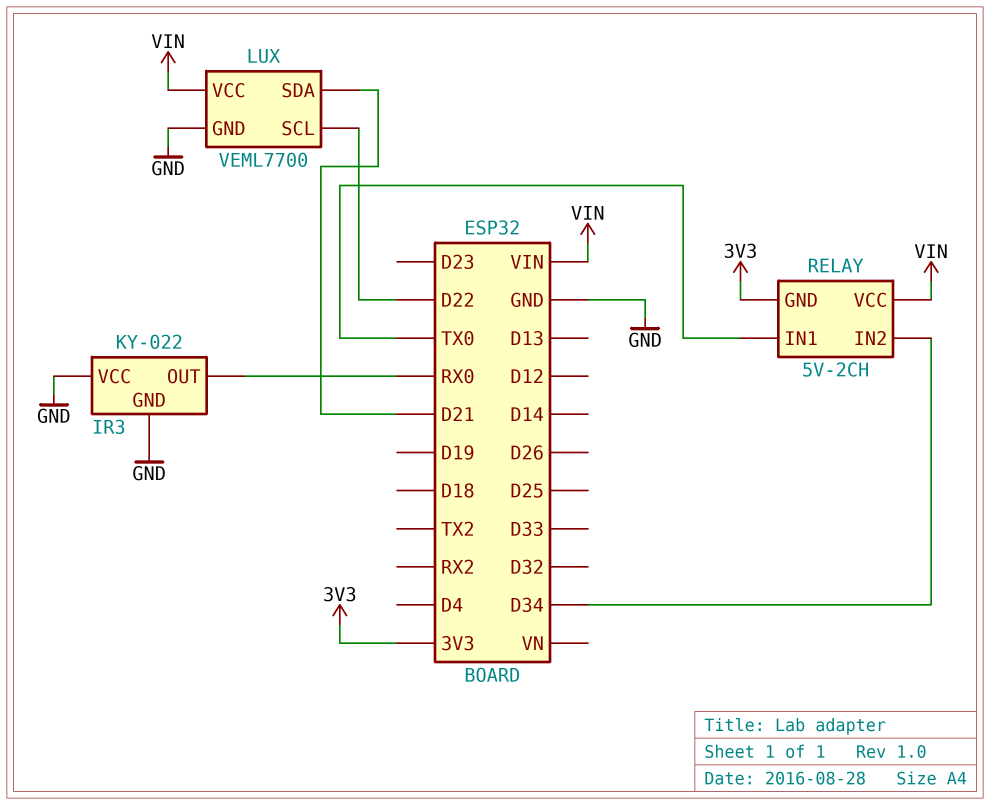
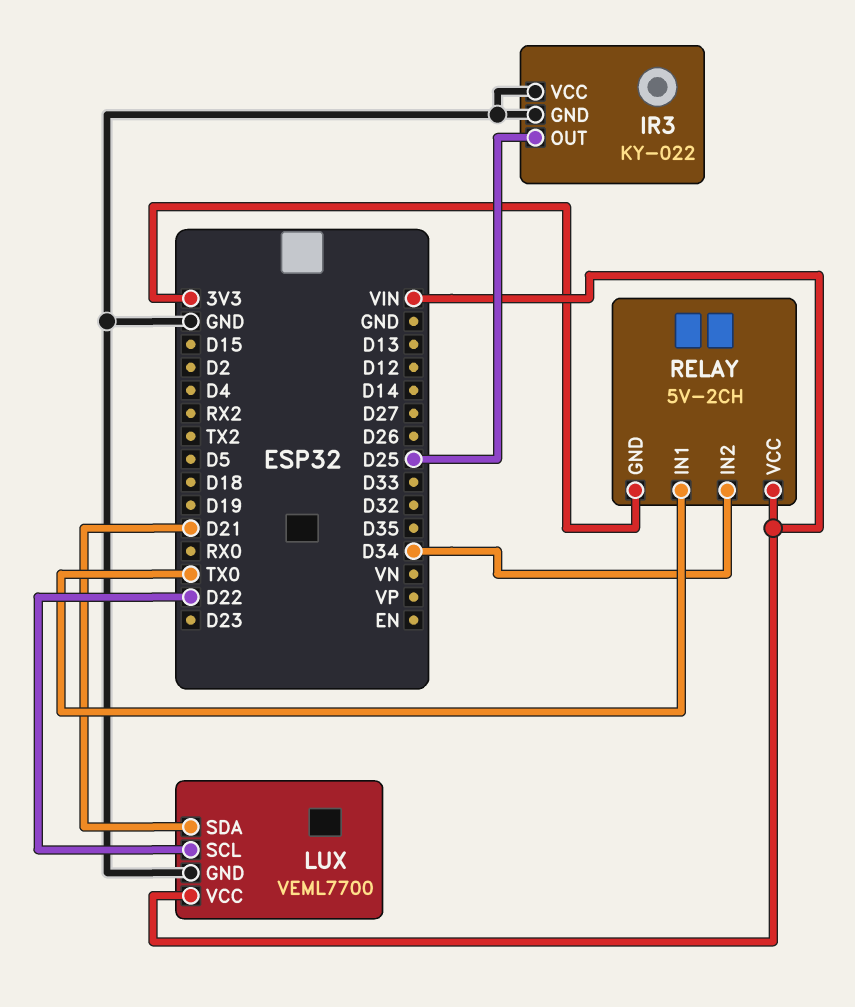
IR3 pin OUT: RX0 -> D25

